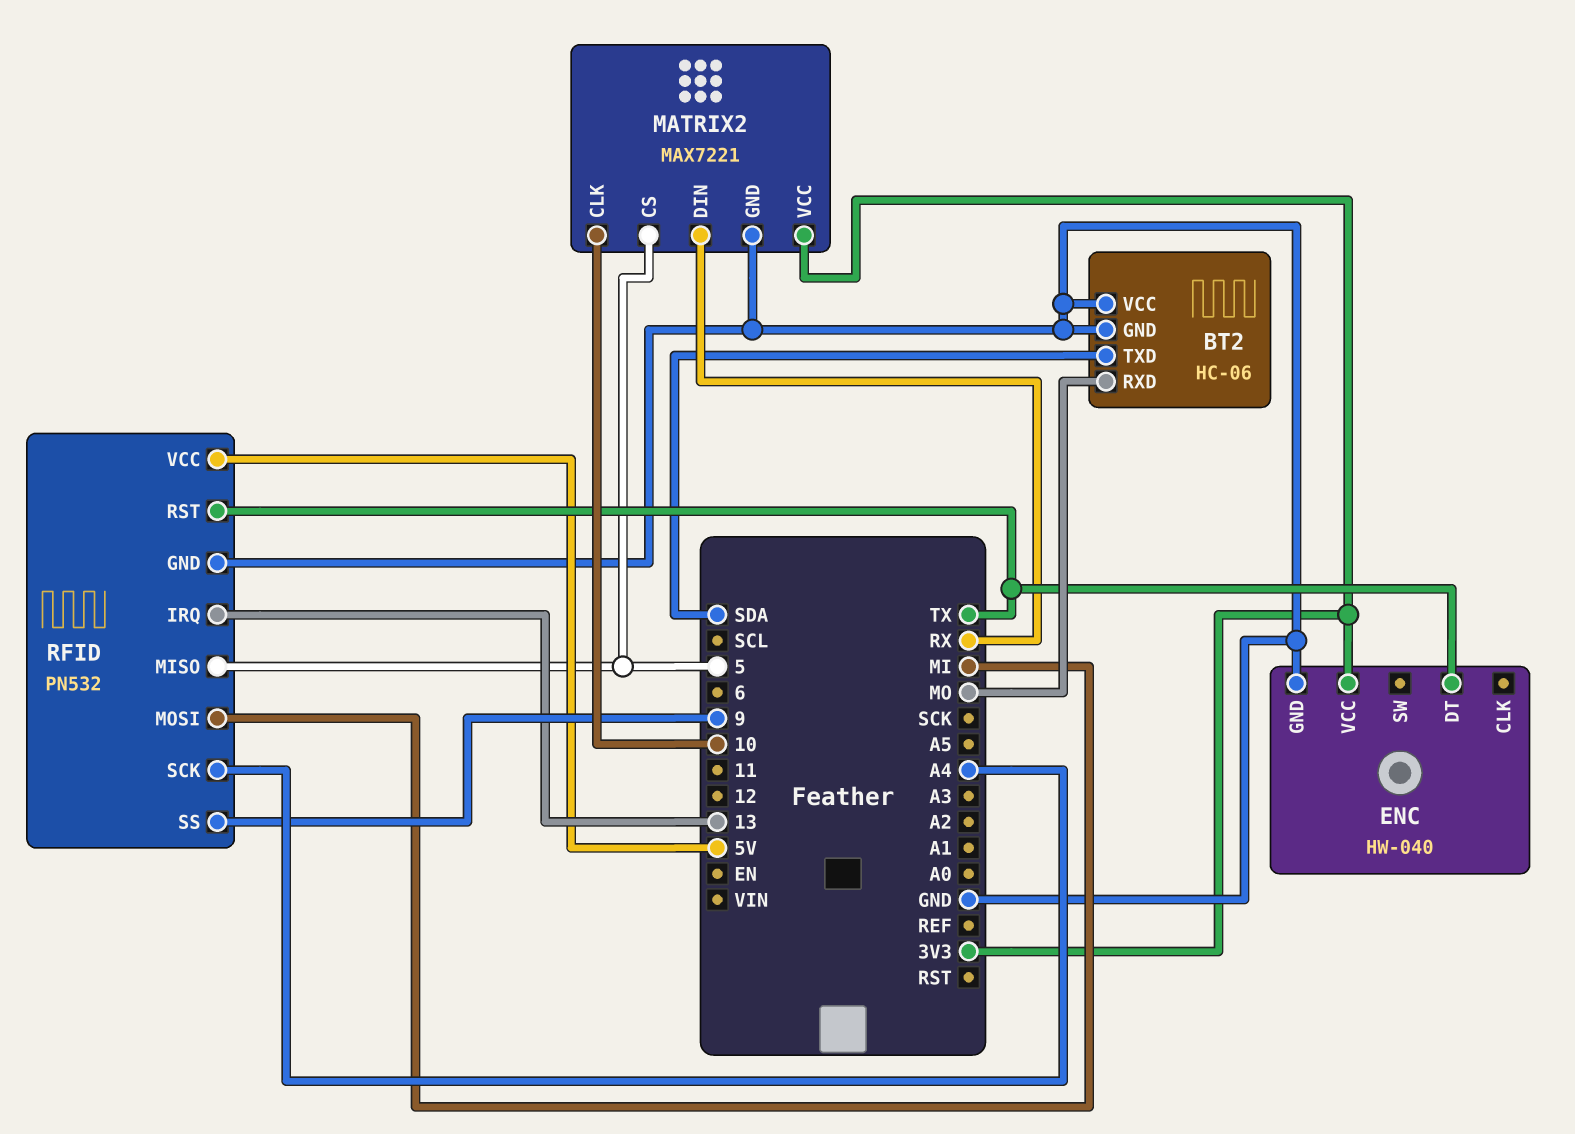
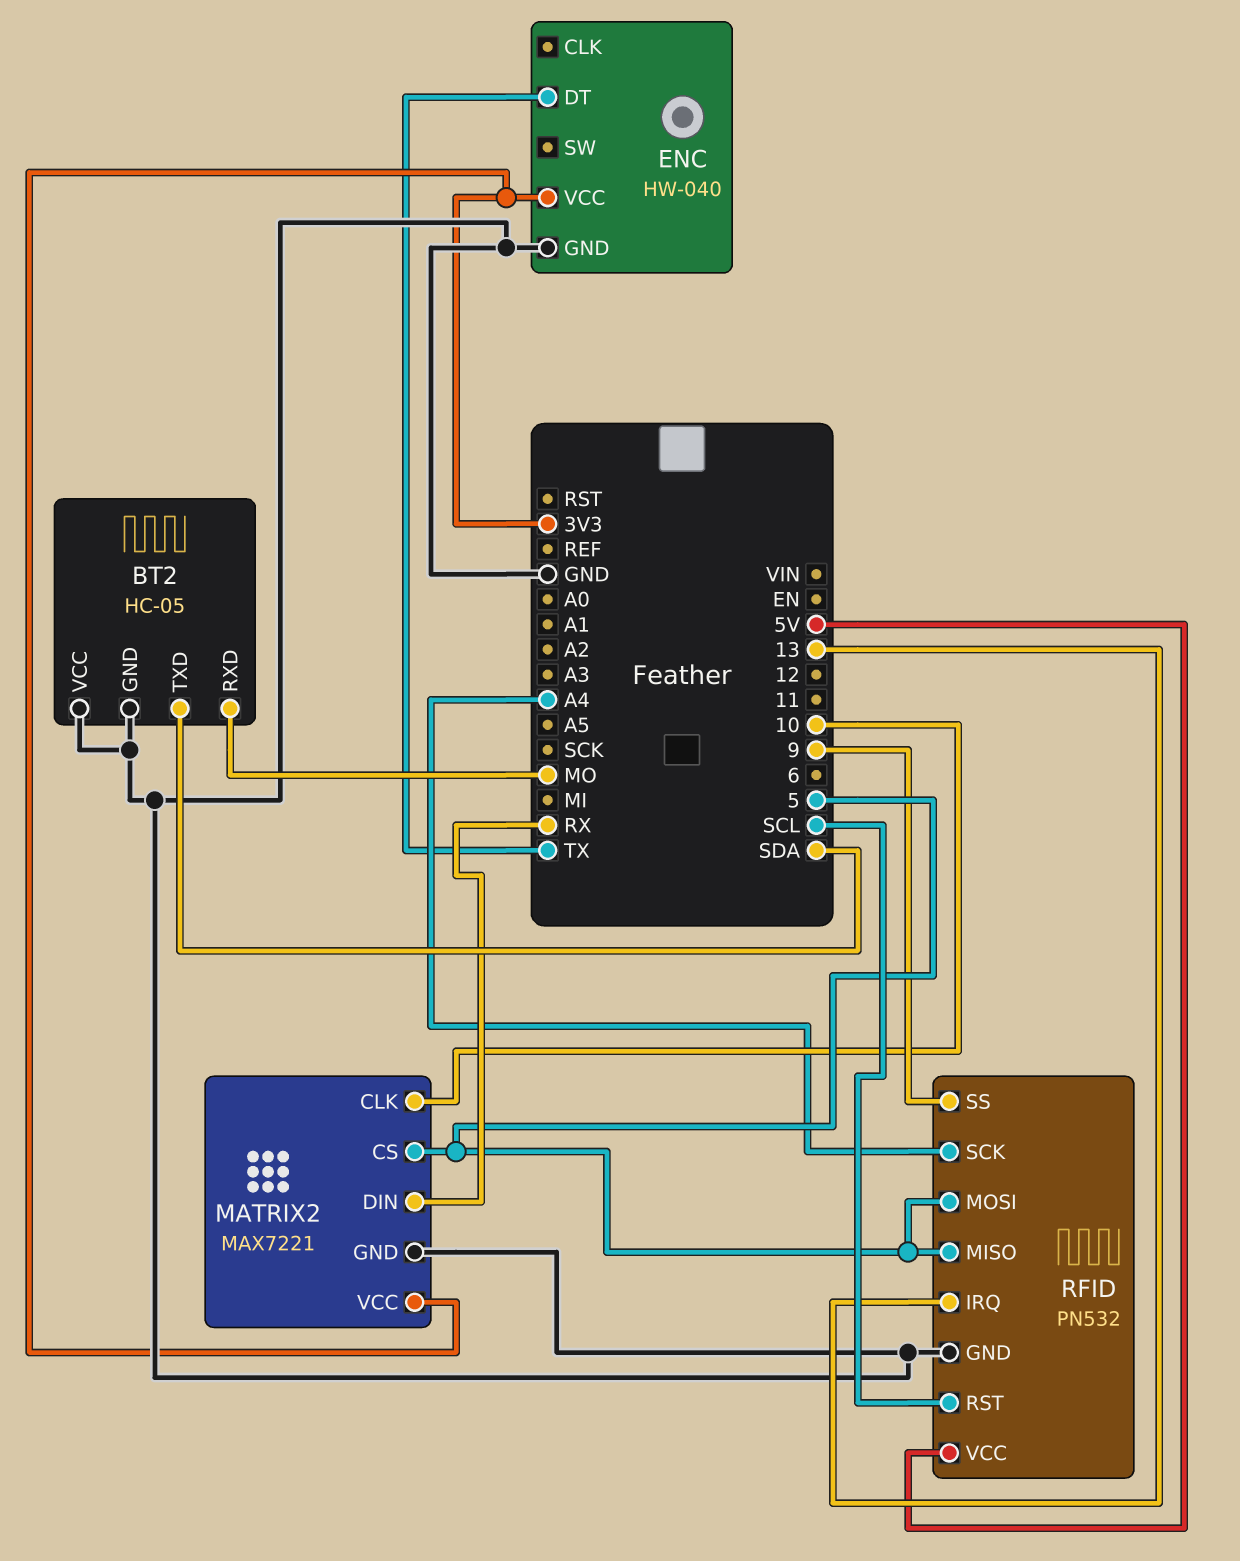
BT2: HC-06 -> HC-05
RFID pin MOSI: MI -> 5
RFID pin RST: TX -> SCL

